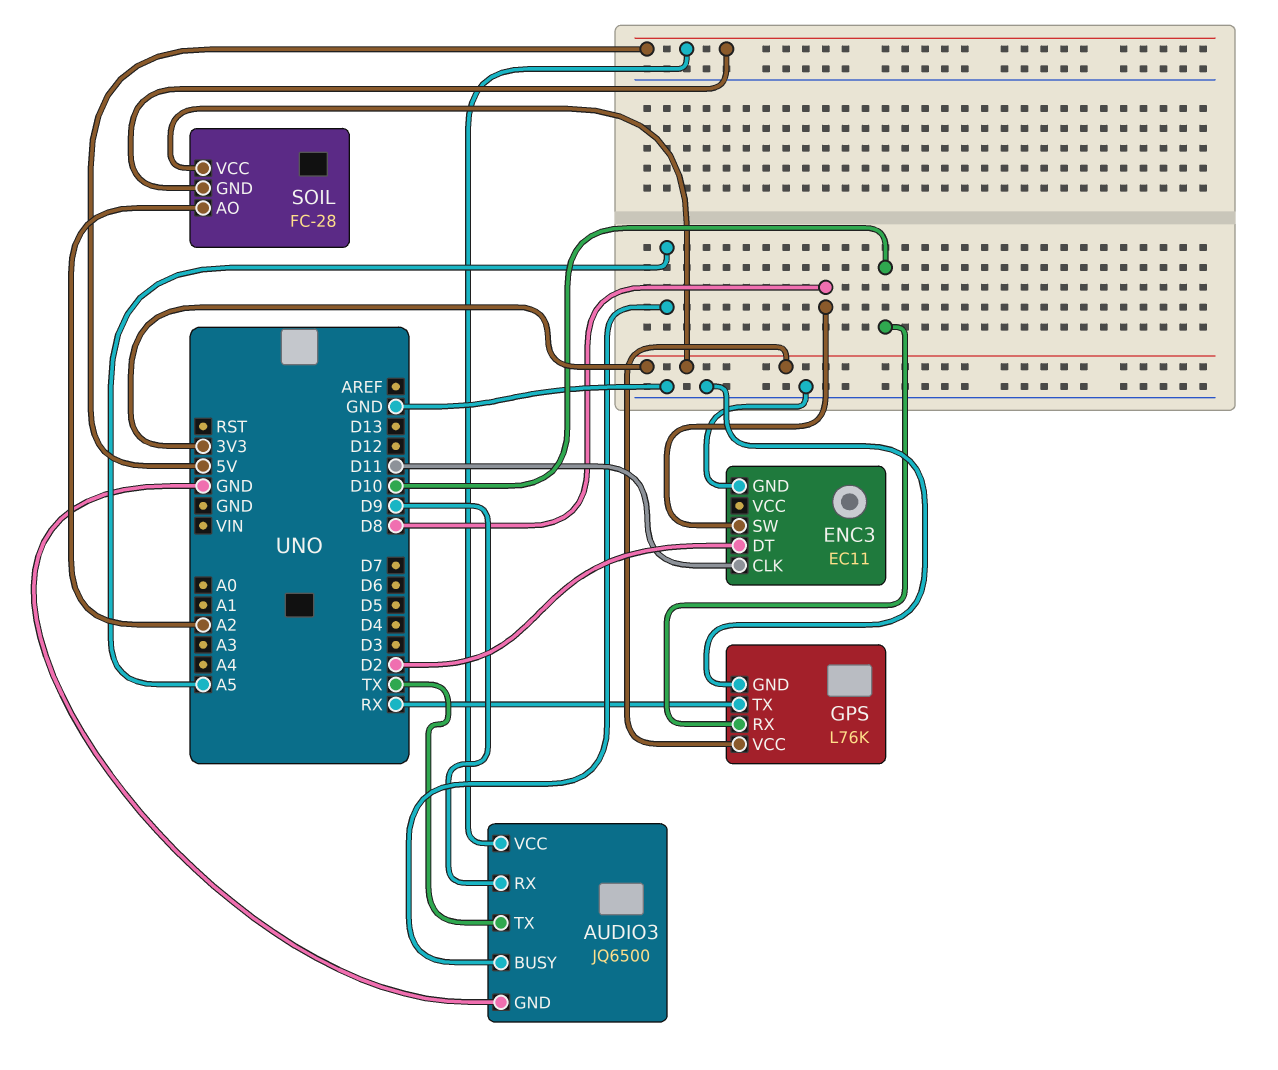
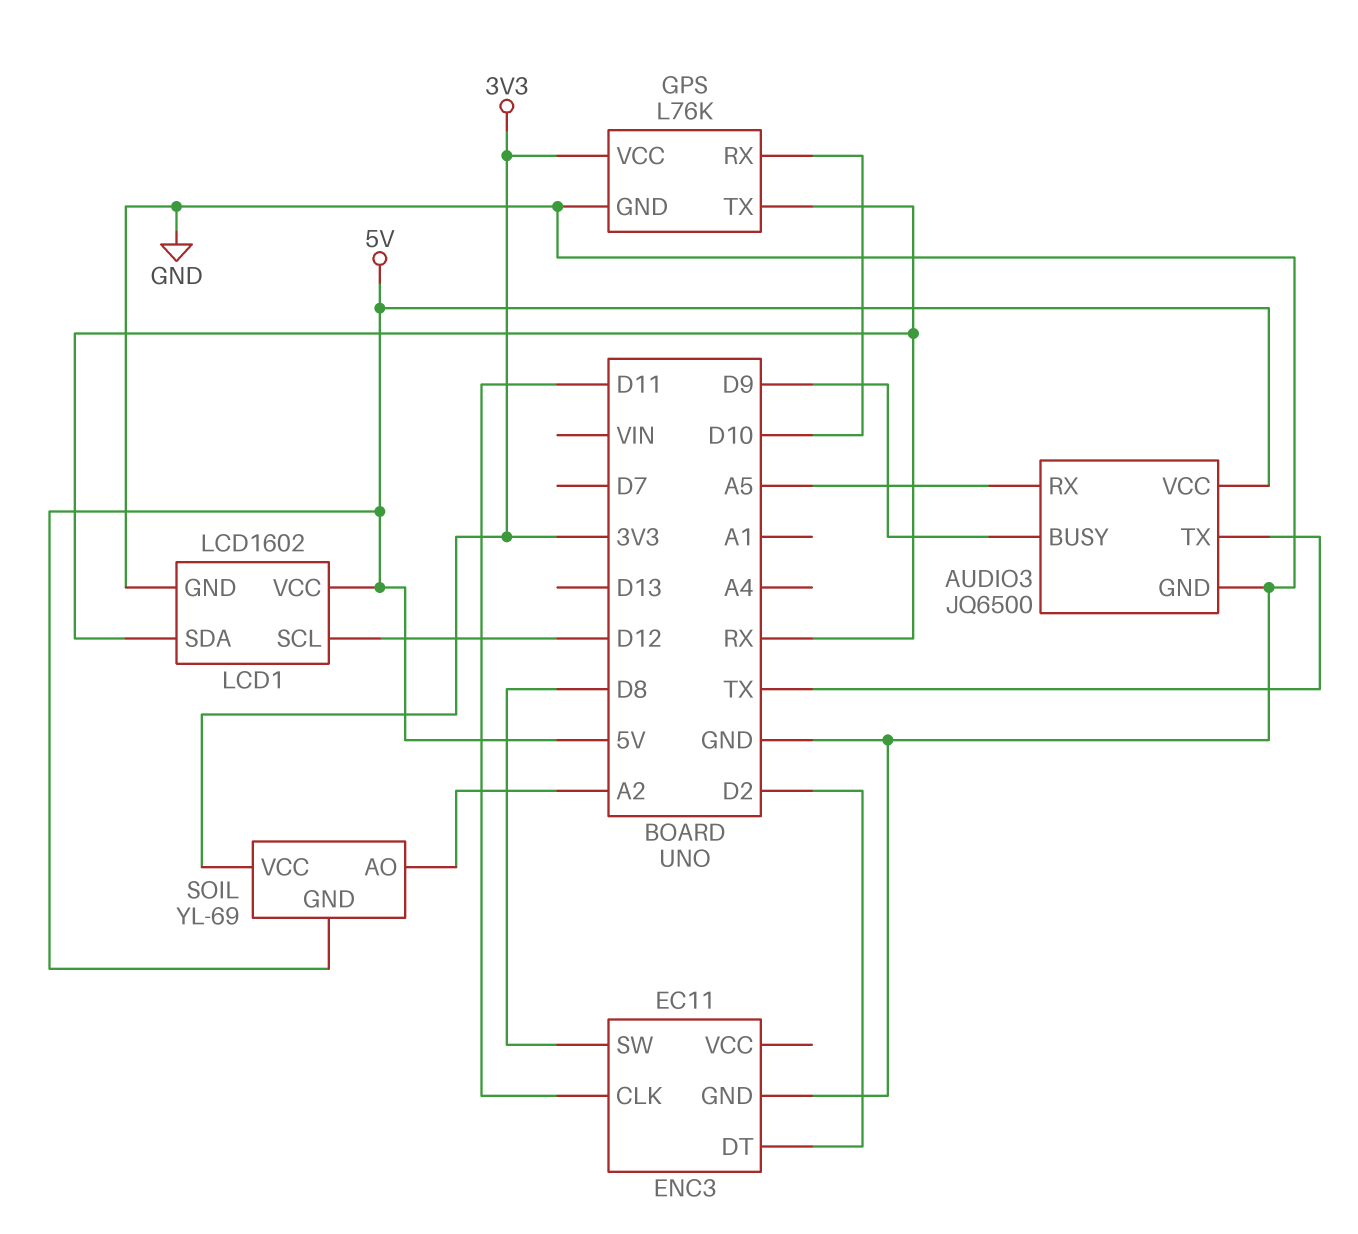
AUDIO3 pin BUSY: A5 -> D9
AUDIO3 pin RX: D9 -> A5
LCD1: none -> LCD1602
LCD1 pin GND: none -> GND
LCD1 pin SCL: none -> D12
LCD1 pin SDA: none -> RX
LCD1 pin VCC: none -> 5V
SOIL: FC-28 -> YL-69

